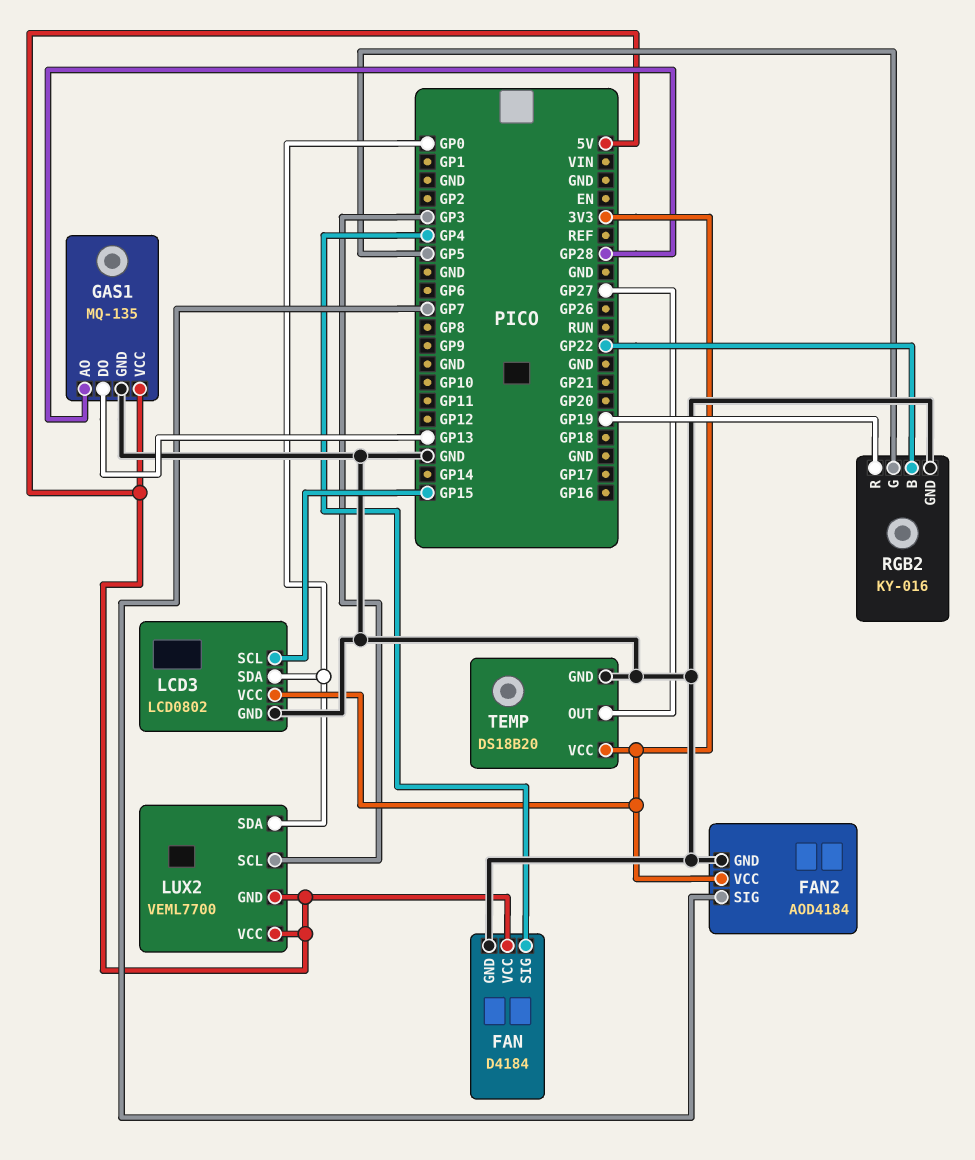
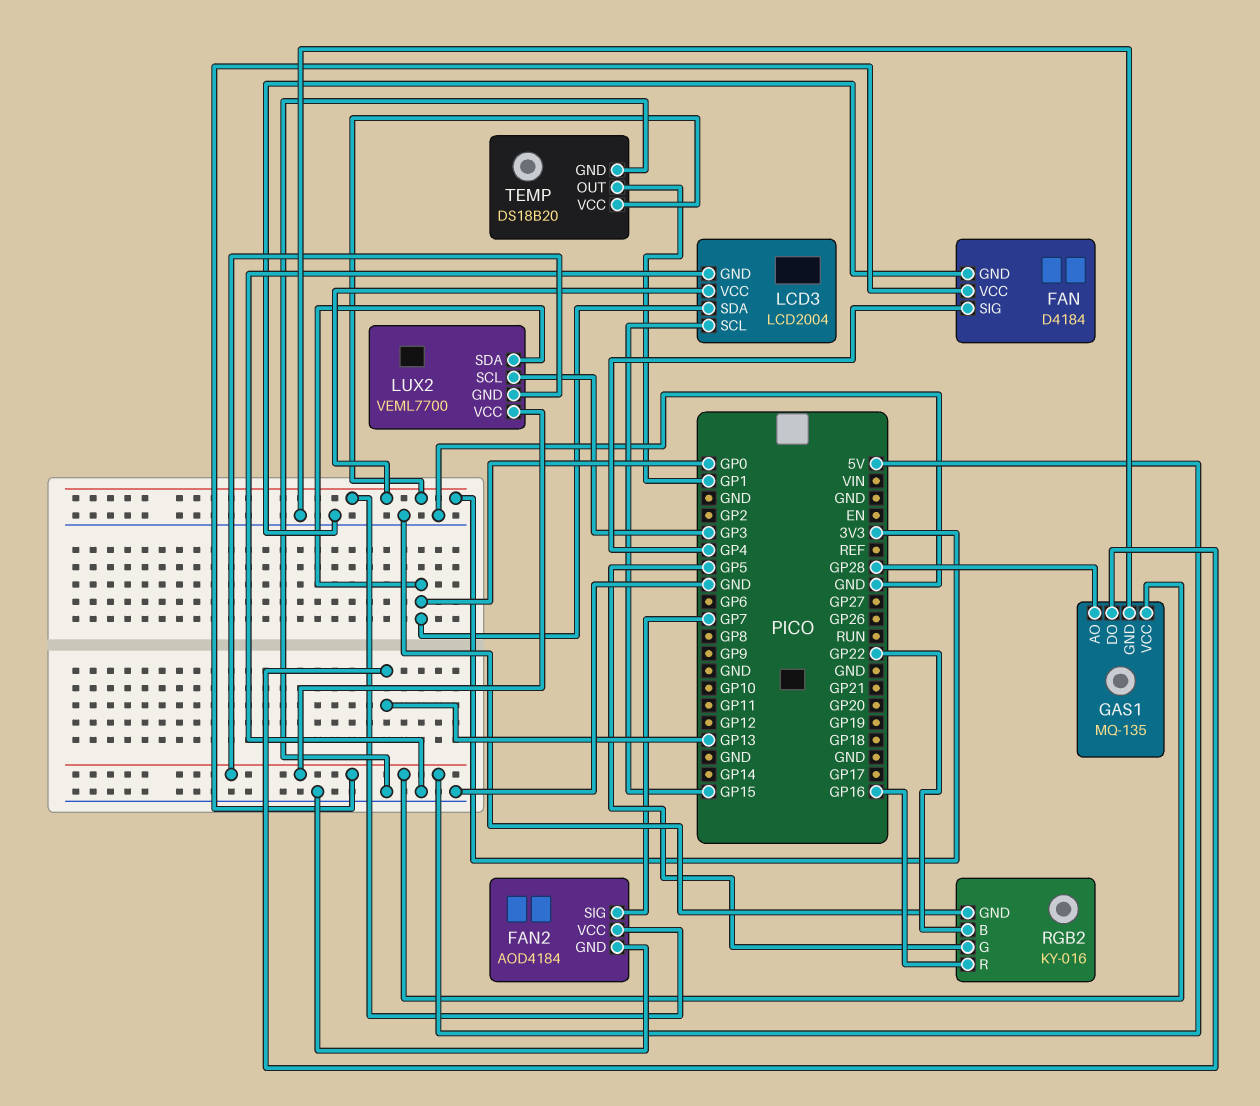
LCD3: LCD0802 -> LCD2004
RGB2 pin R: GP19 -> GP16
TEMP pin OUT: GP27 -> GP1

